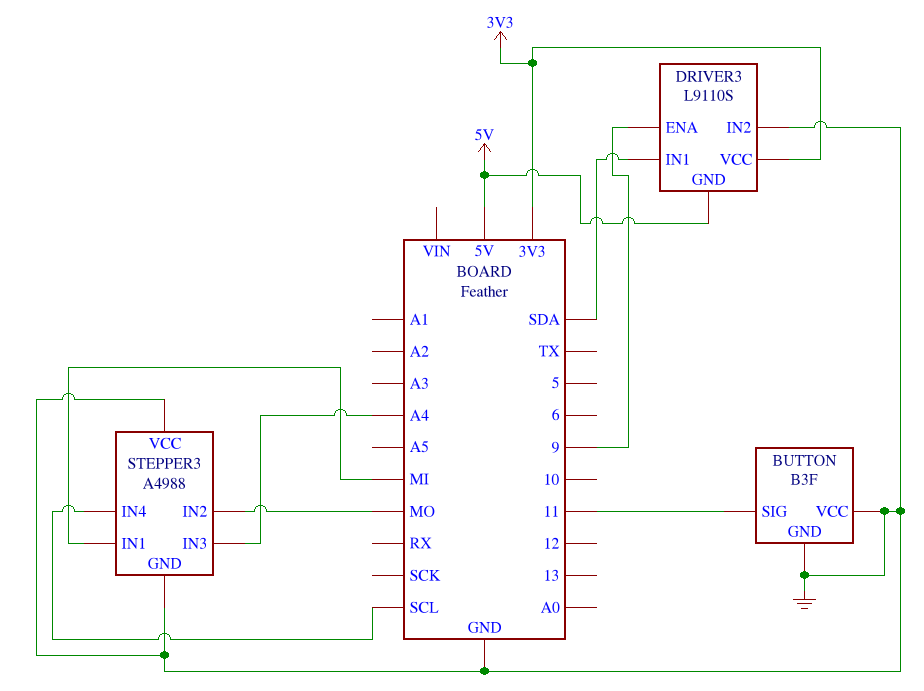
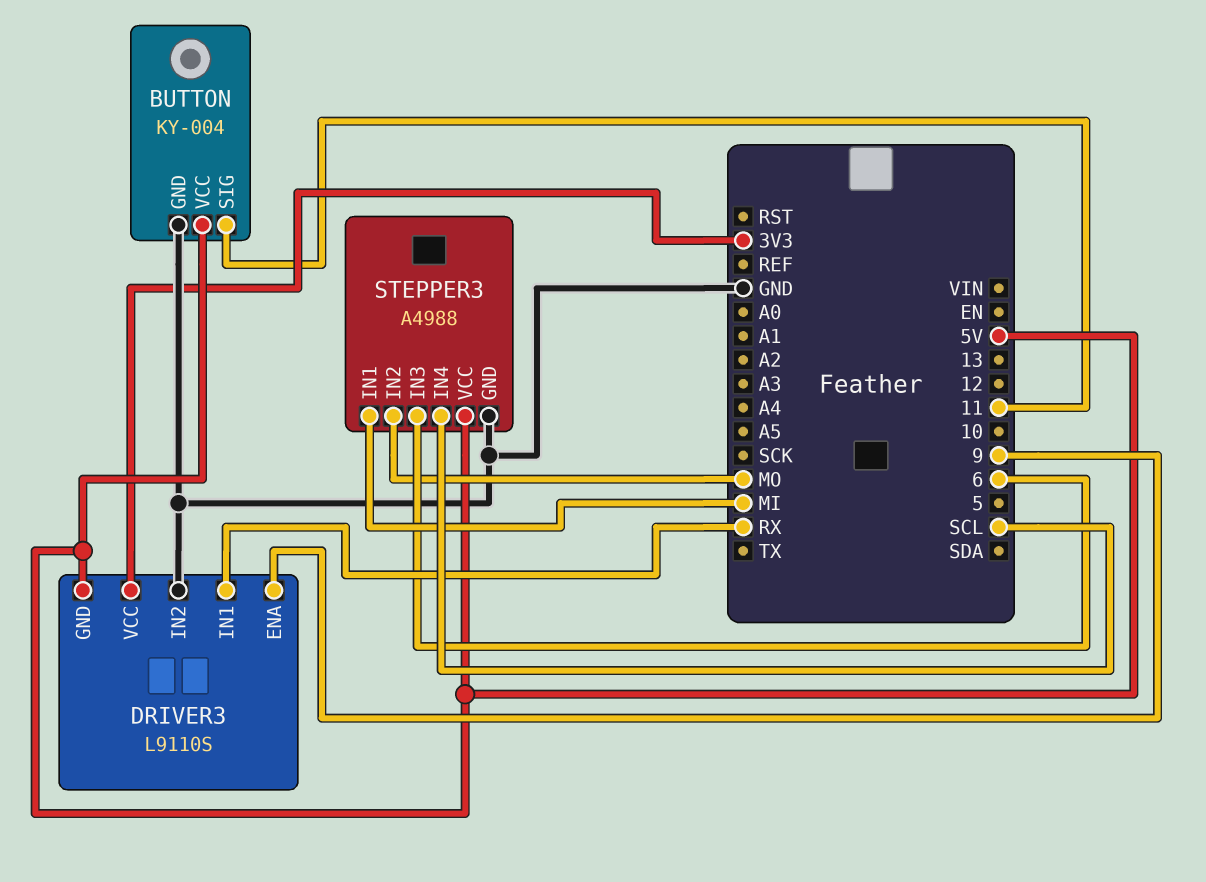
BUTTON: B3F -> KY-004
BUTTON pin VCC: GND -> 5V
DRIVER3 pin IN1: SDA -> RX
STEPPER3 pin IN3: A4 -> 6
STEPPER3 pin VCC: GND -> 5V

